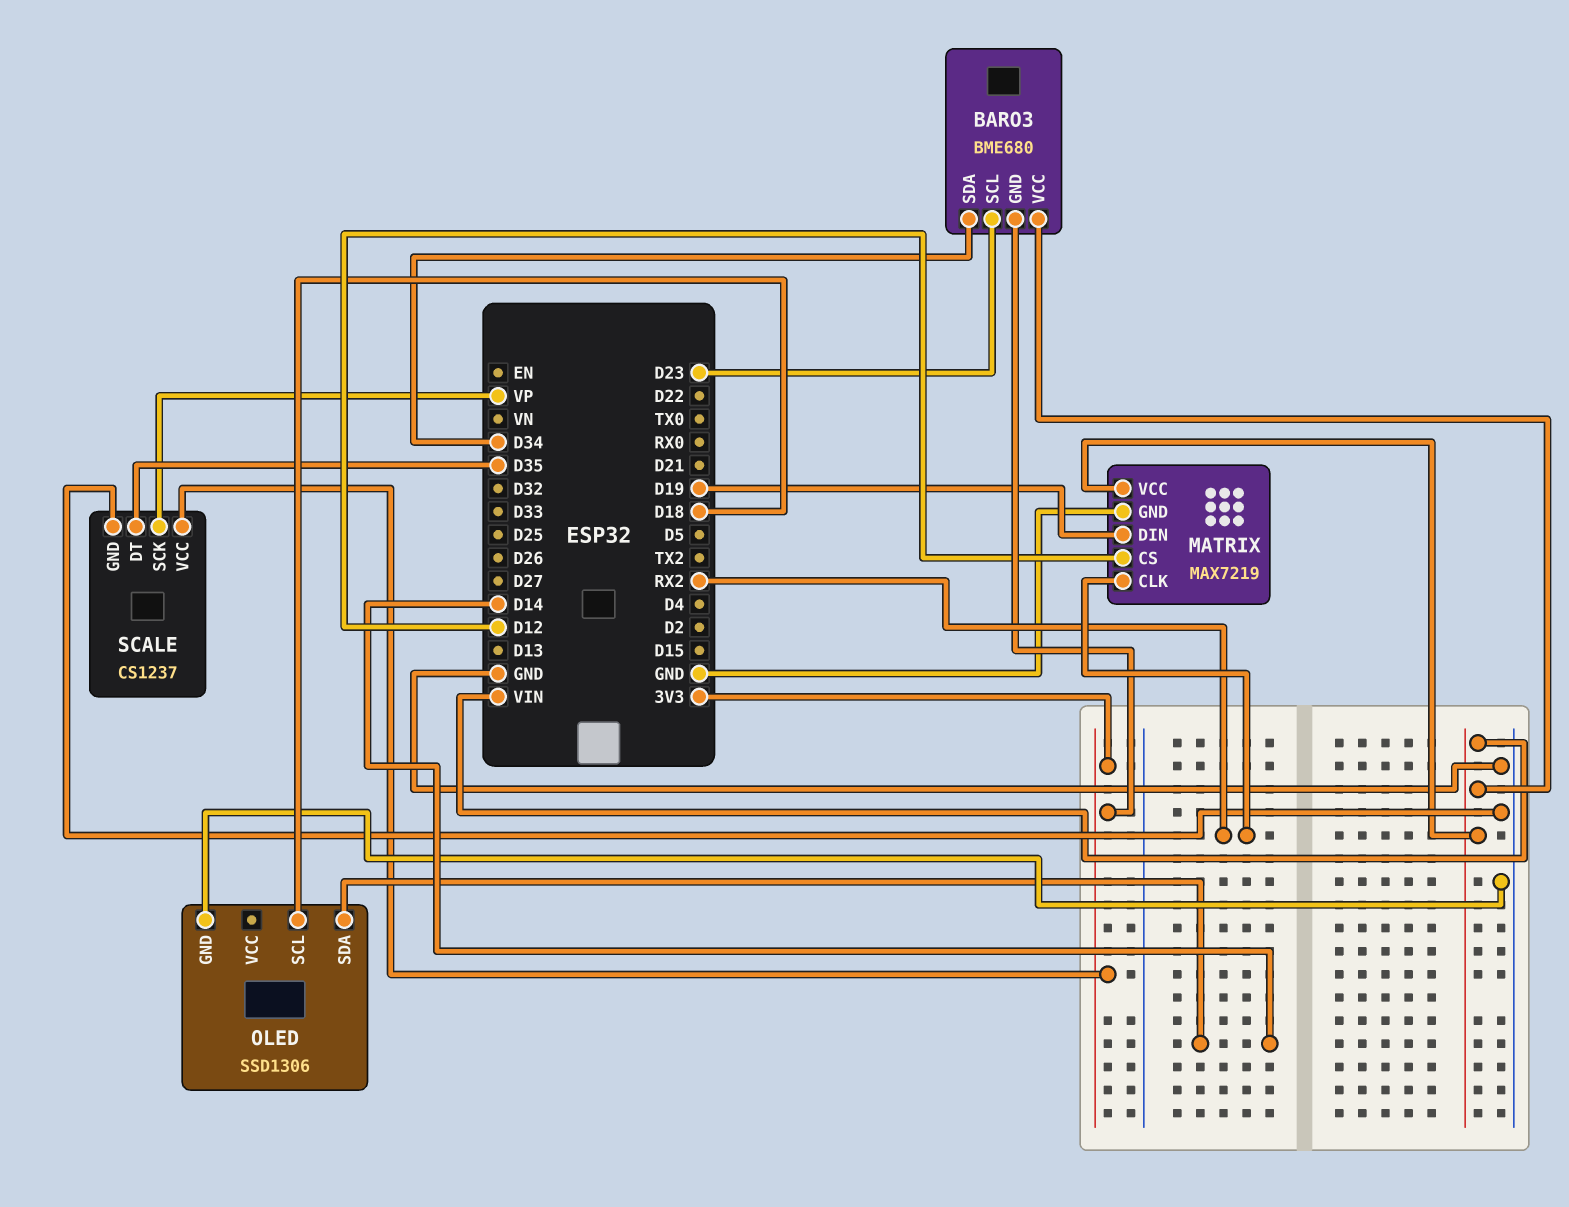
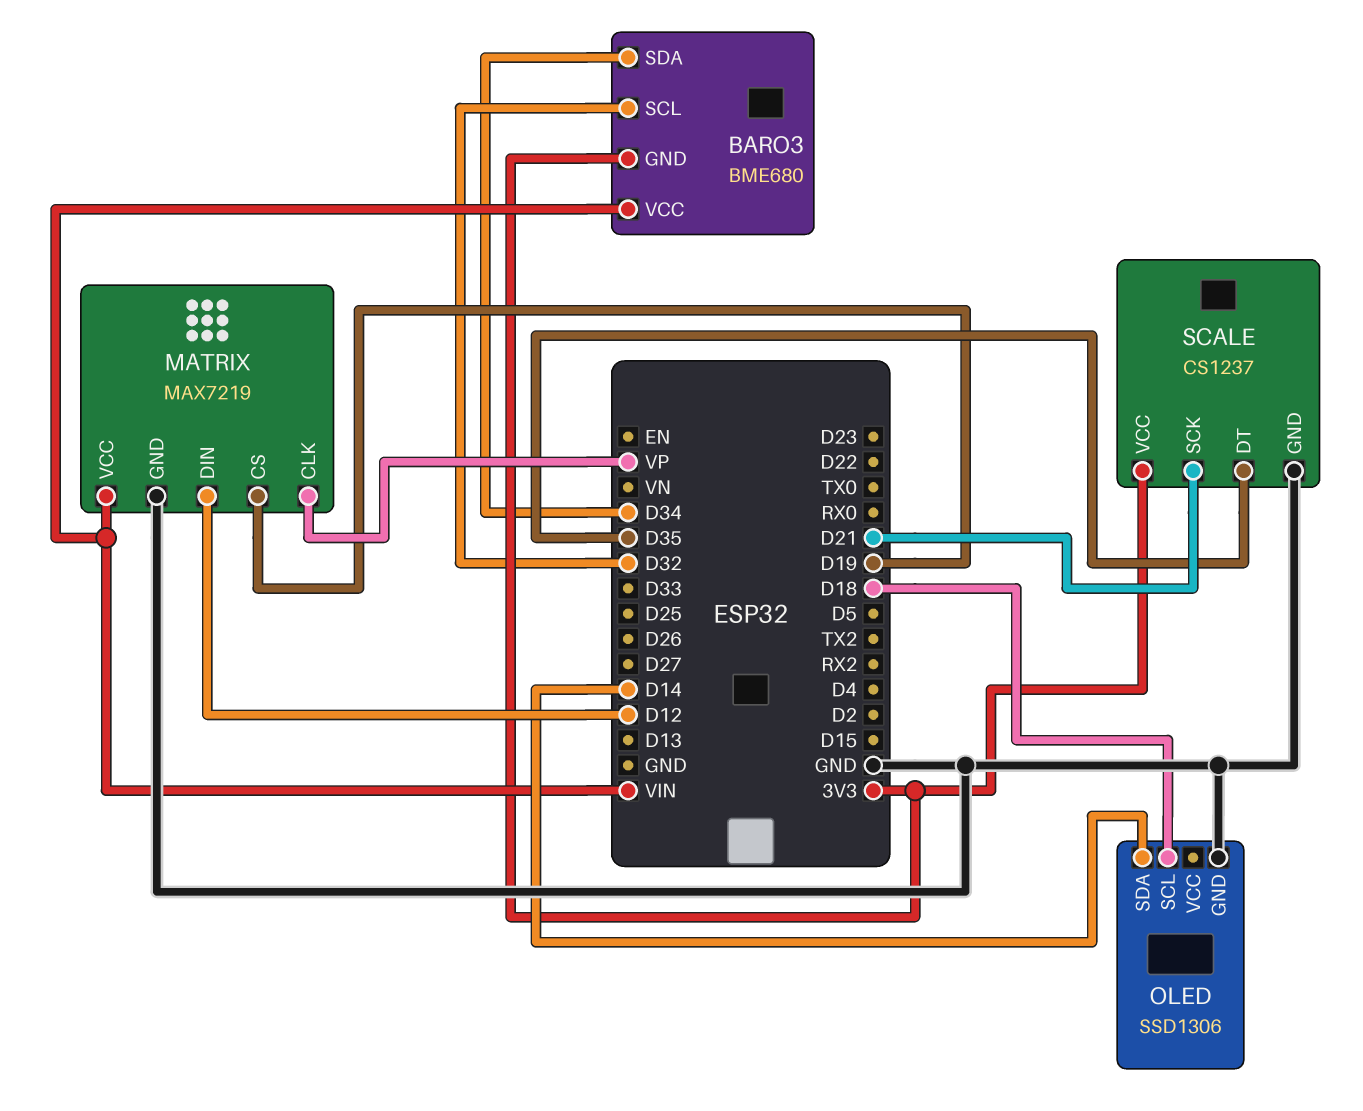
BARO3 pin SCL: D23 -> D32
MATRIX pin CLK: RX2 -> VP
MATRIX pin CS: D12 -> D19
MATRIX pin DIN: D19 -> D12
SCALE pin SCK: VP -> D21

